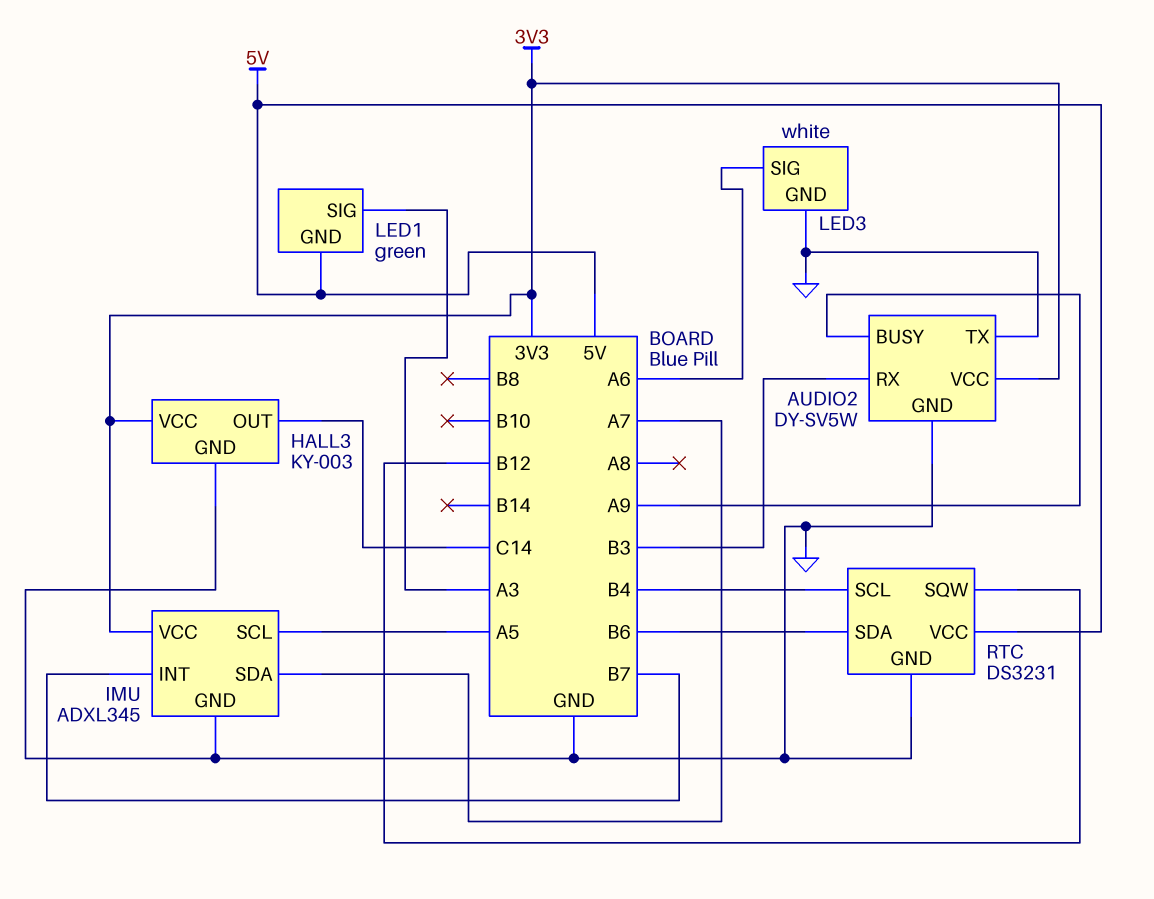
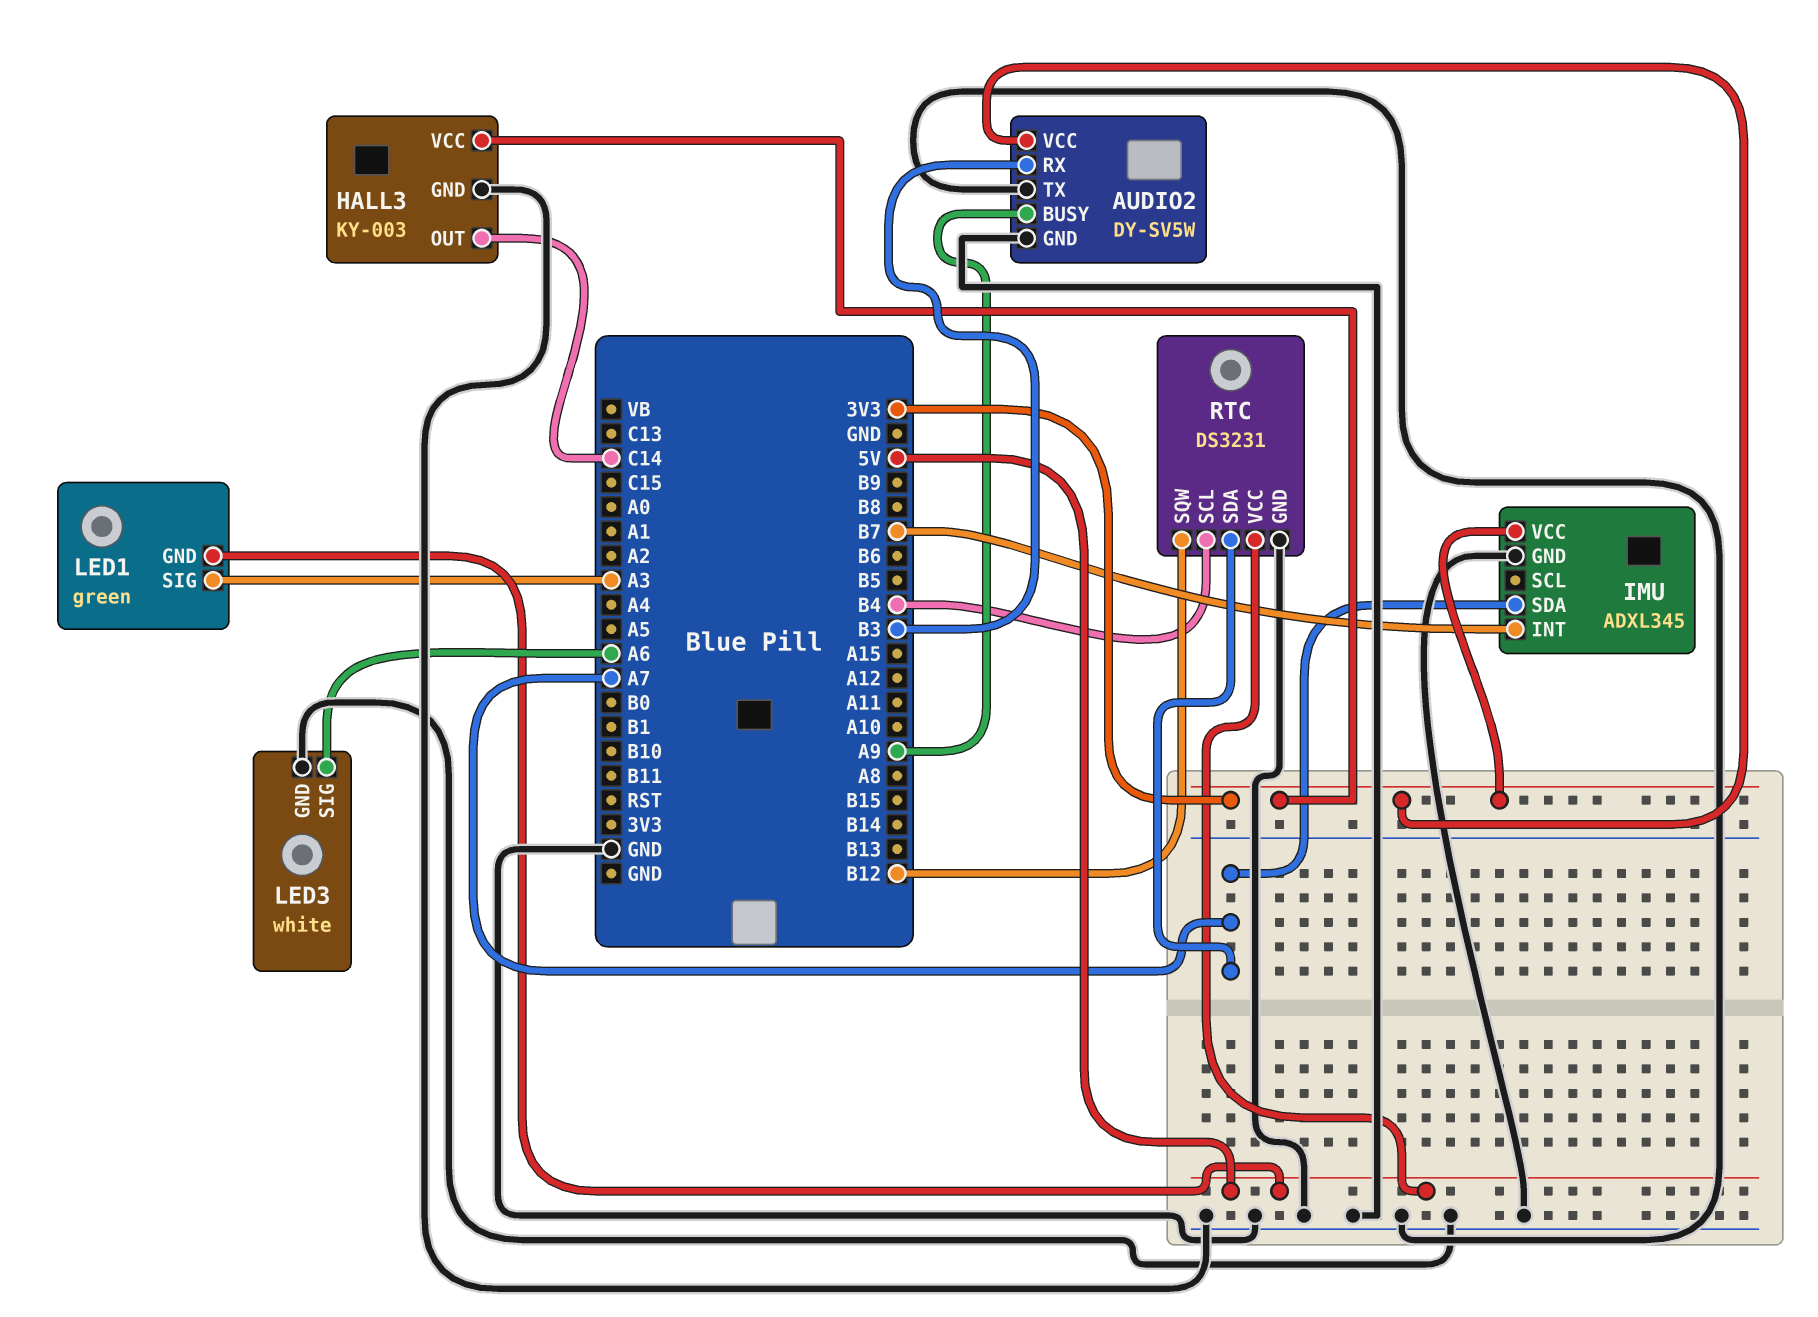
IMU pin SCL: A5 -> none
RTC pin SDA: B6 -> A7

